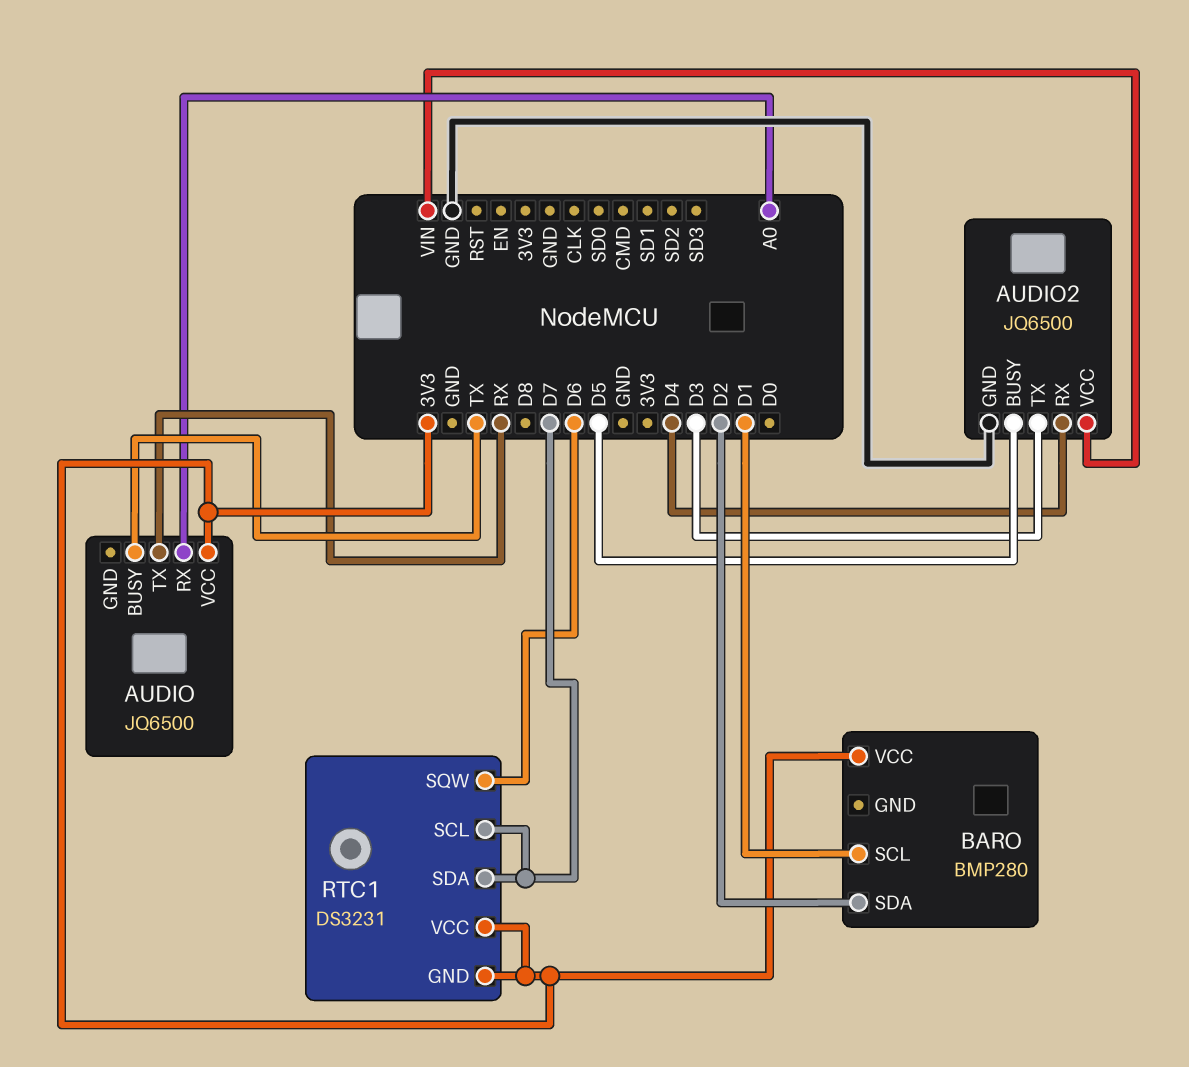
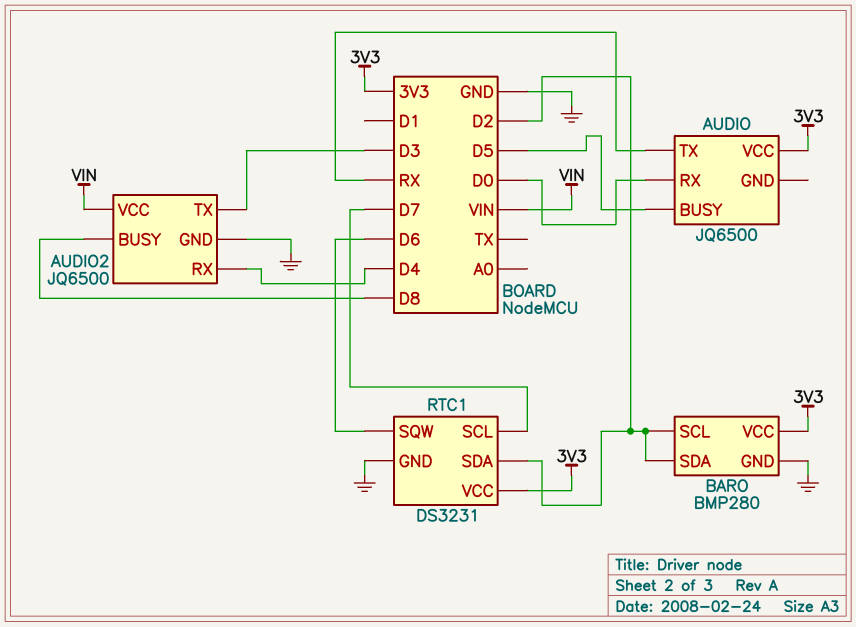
AUDIO pin BUSY: TX -> D5
AUDIO pin RX: A0 -> D0
AUDIO2 pin BUSY: D5 -> D8
BARO pin GND: none -> GND
BARO pin SCL: D1 -> D2
RTC1 pin GND: 3V3 -> GND
RTC1 pin SDA: D7 -> D2

